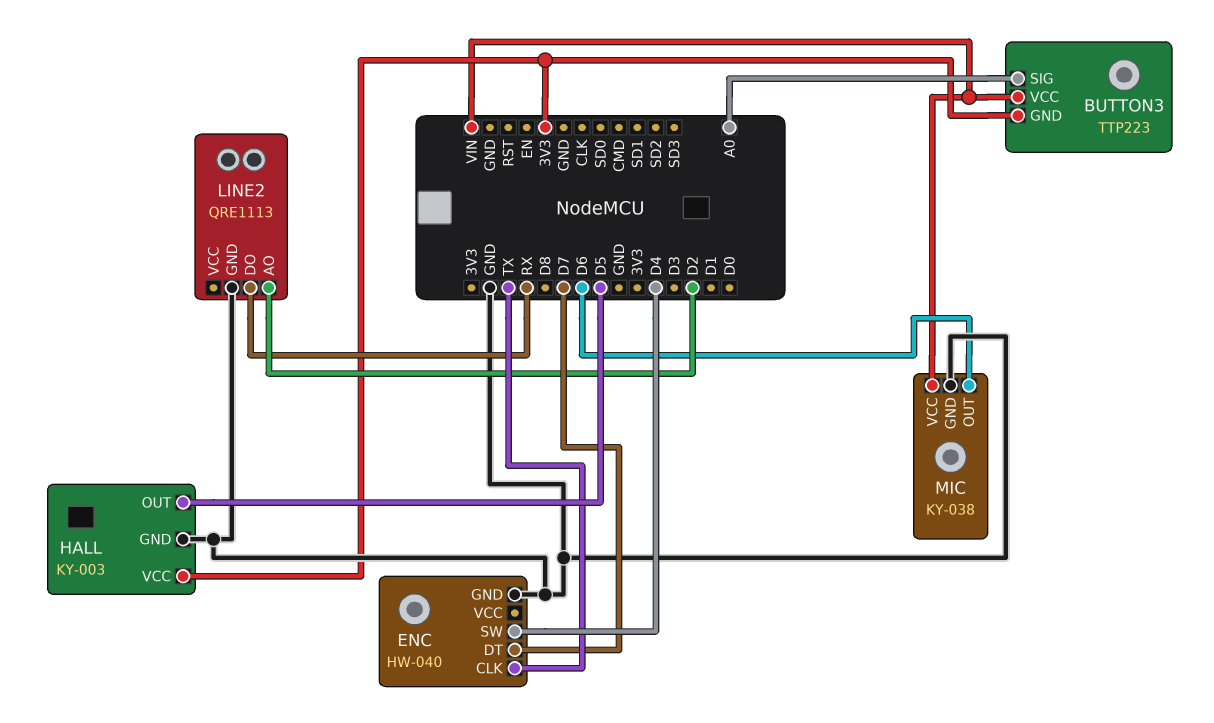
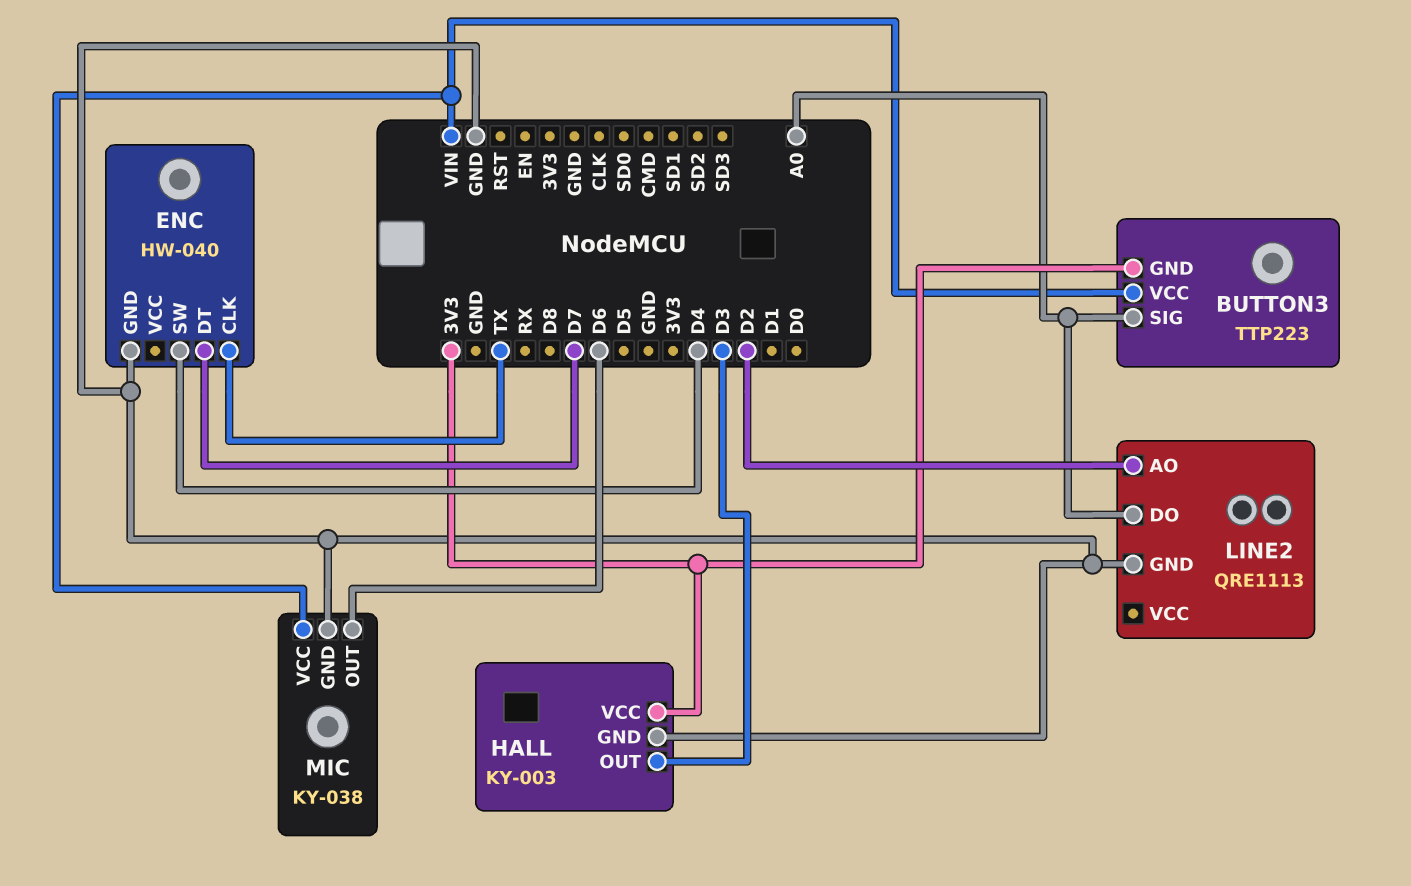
HALL pin OUT: D5 -> D3
LINE2 pin DO: RX -> A0

